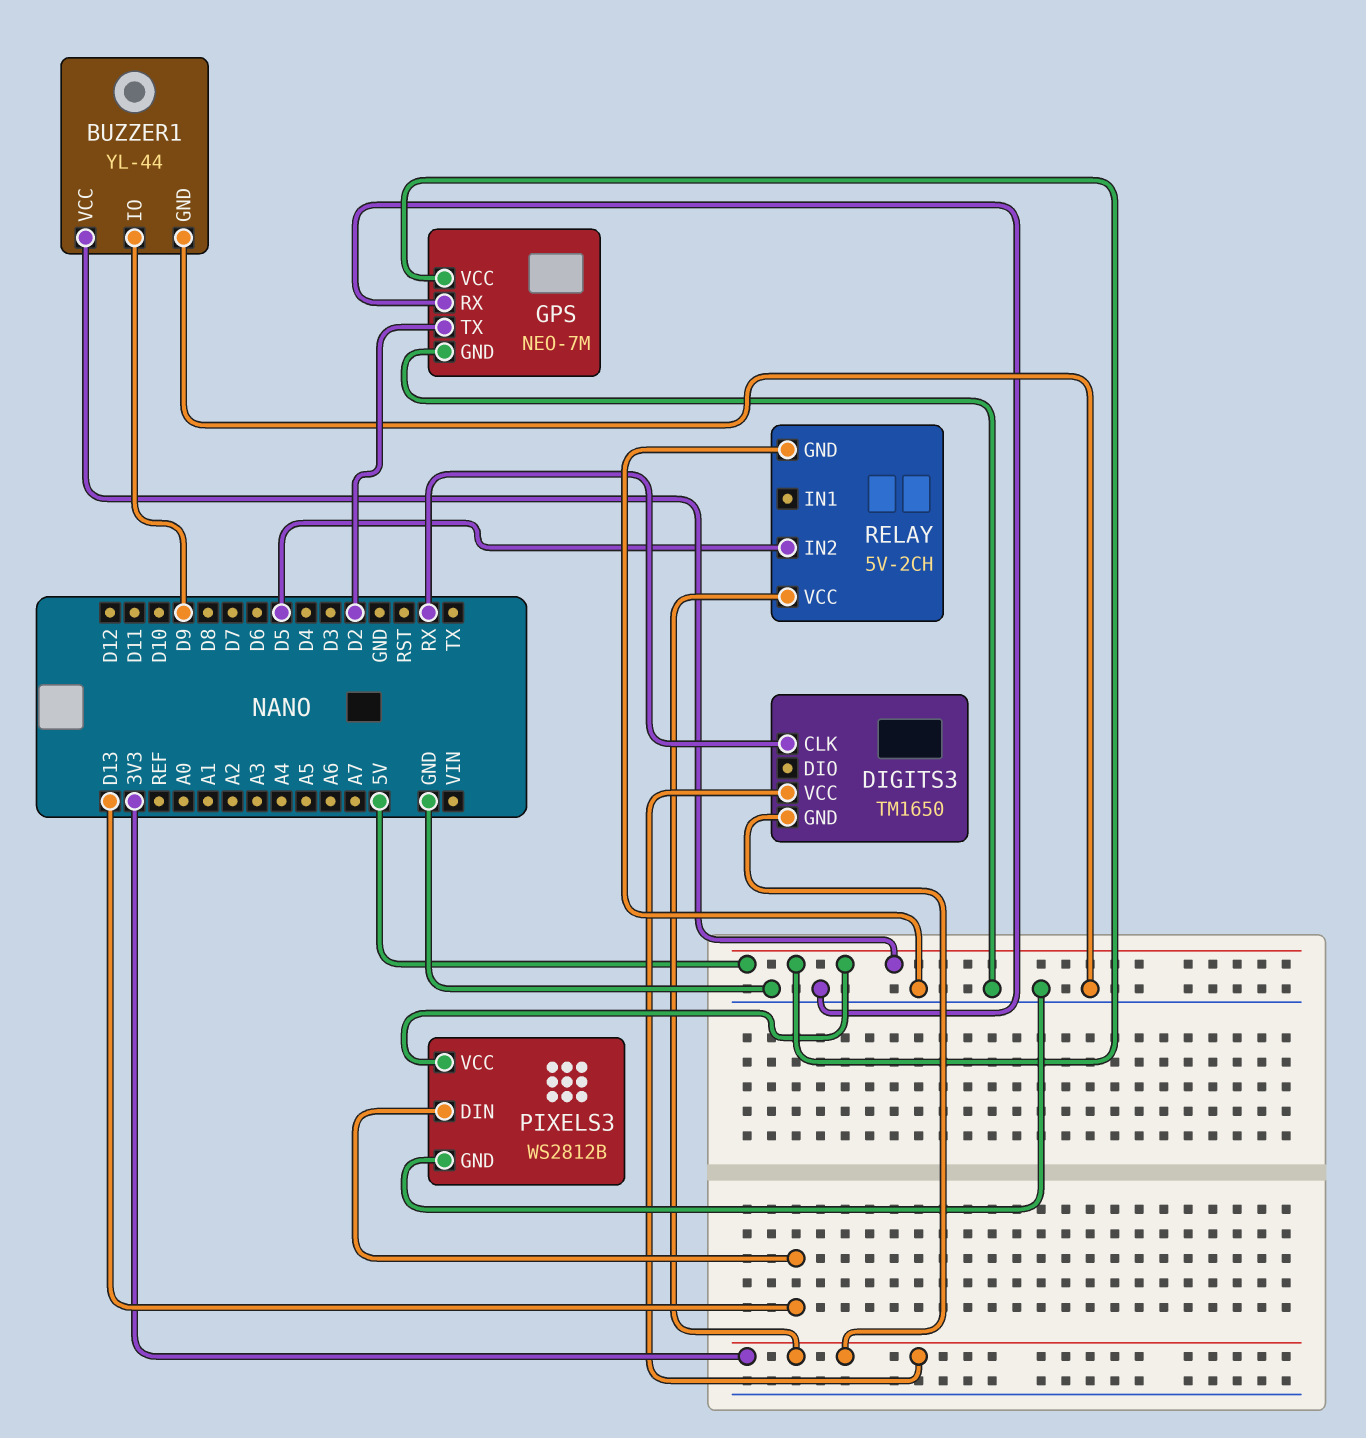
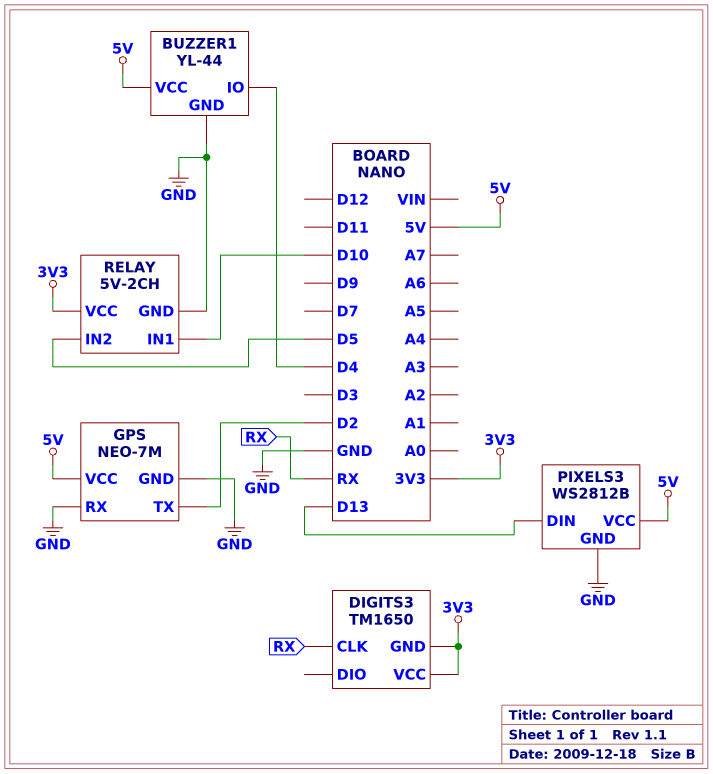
BUZZER1 pin IO: D9 -> D4
RELAY pin IN1: none -> D10

